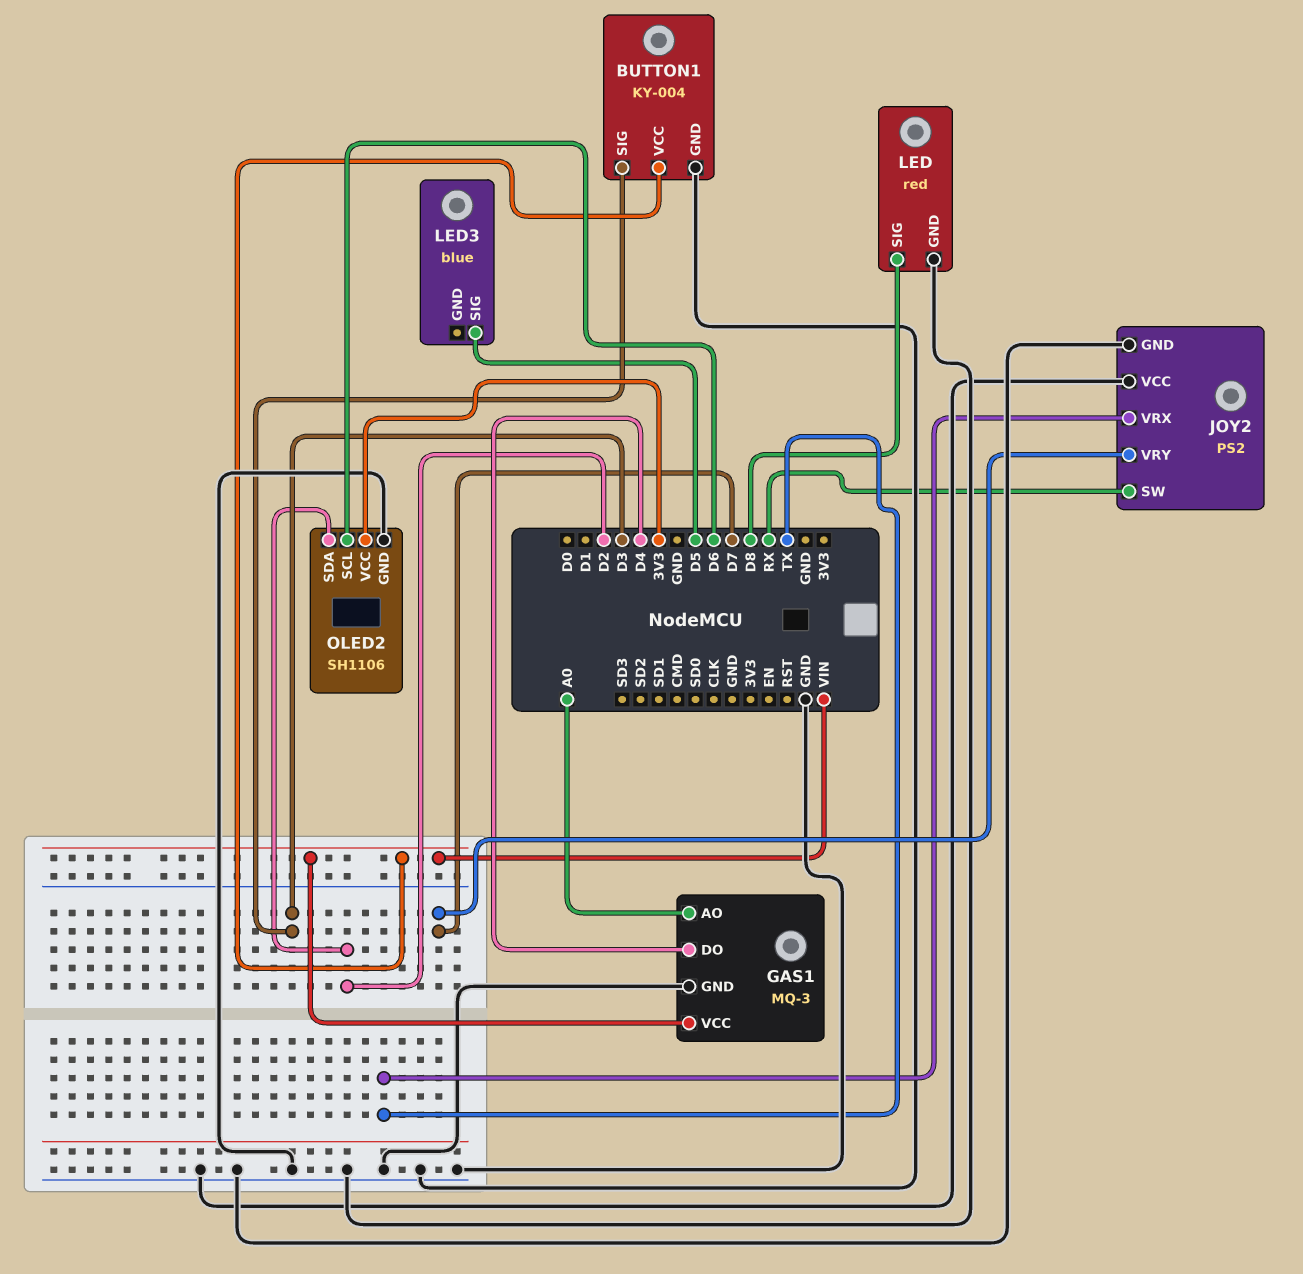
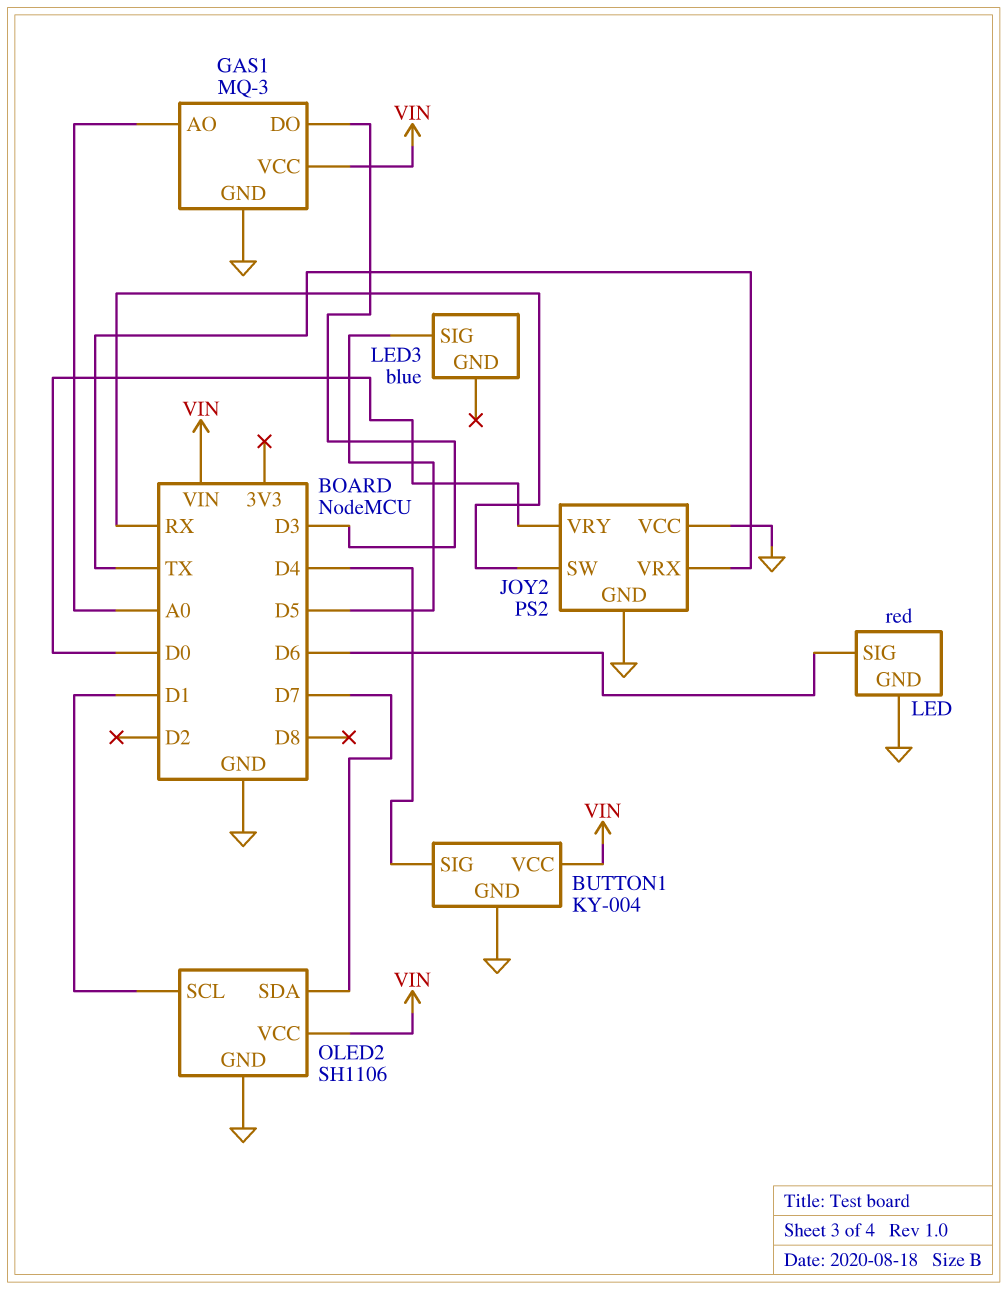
BUTTON1 pin SIG: D3 -> D4
GAS1 pin DO: D4 -> D3
JOY2 pin VRY: D7 -> D0
LED pin SIG: D8 -> D6
OLED2 pin SCL: D6 -> D1
OLED2 pin SDA: D2 -> D7
OLED2 pin VCC: 3V3 -> VIN

